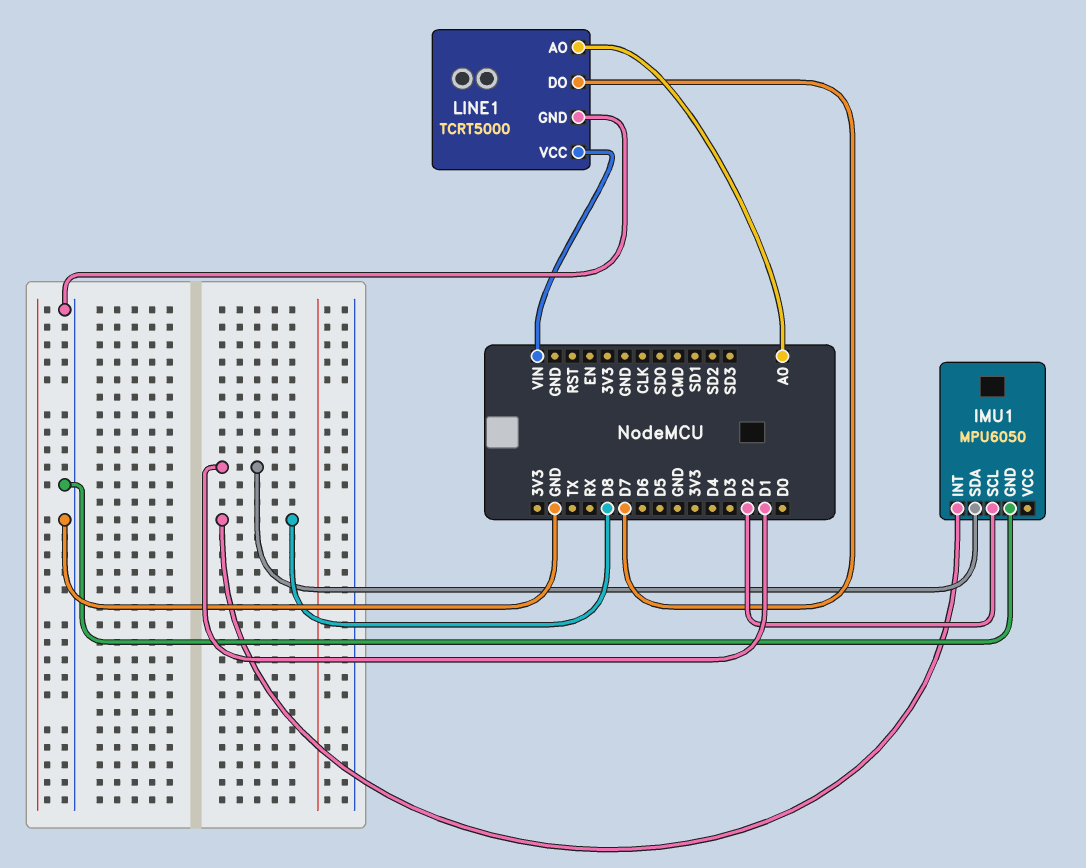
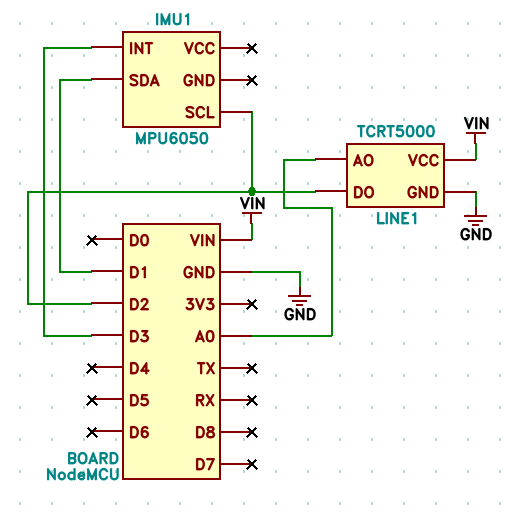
IMU1 pin GND: GND -> none
IMU1 pin INT: D8 -> D3
LINE1 pin DO: D7 -> D2

